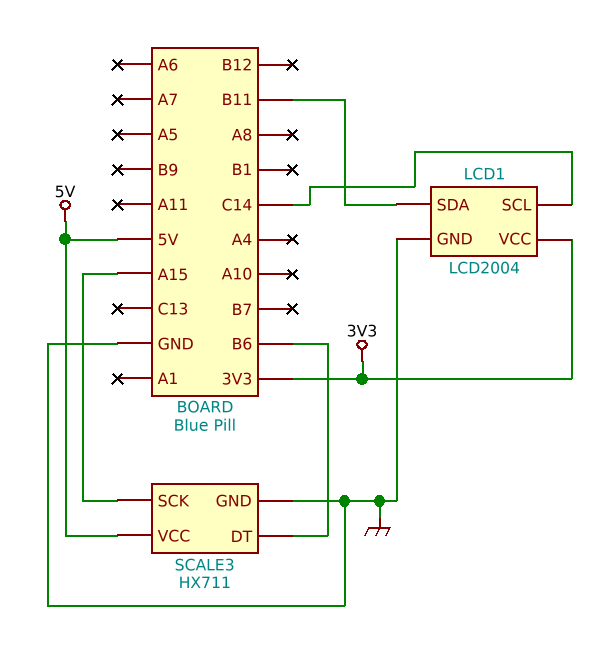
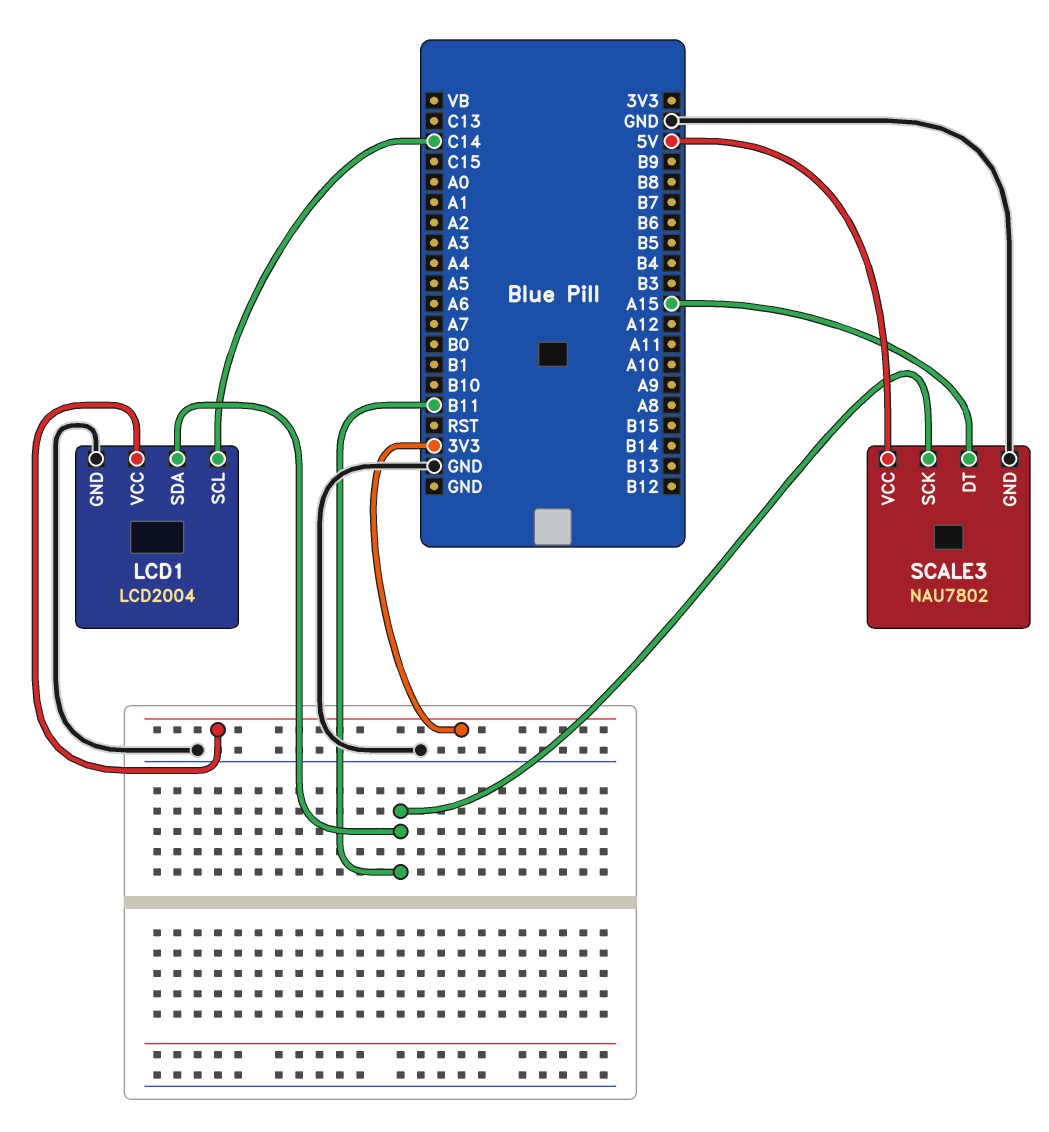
SCALE3: HX711 -> NAU7802
SCALE3 pin DT: B6 -> A15
SCALE3 pin SCK: A15 -> B11

